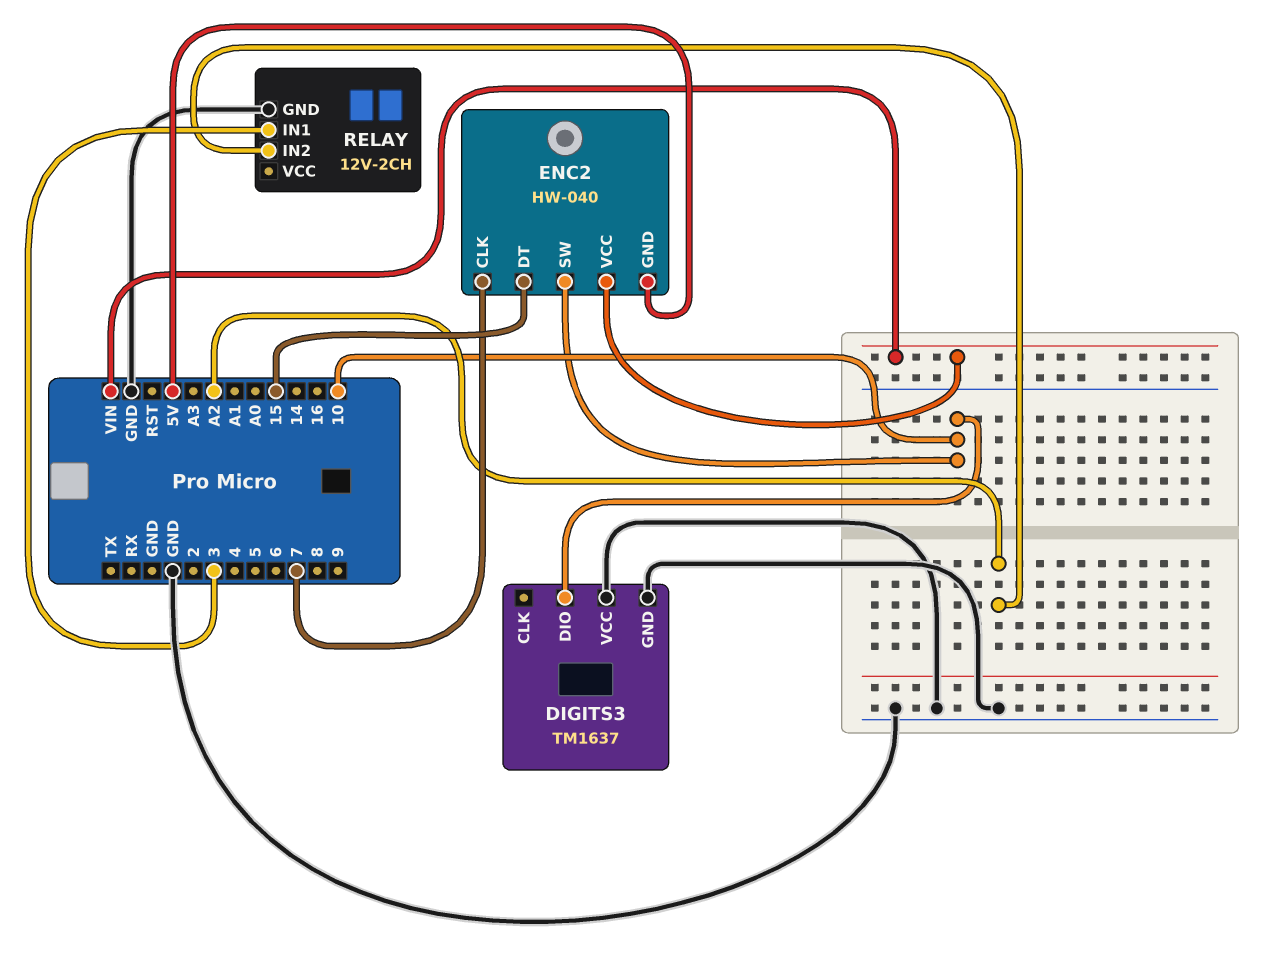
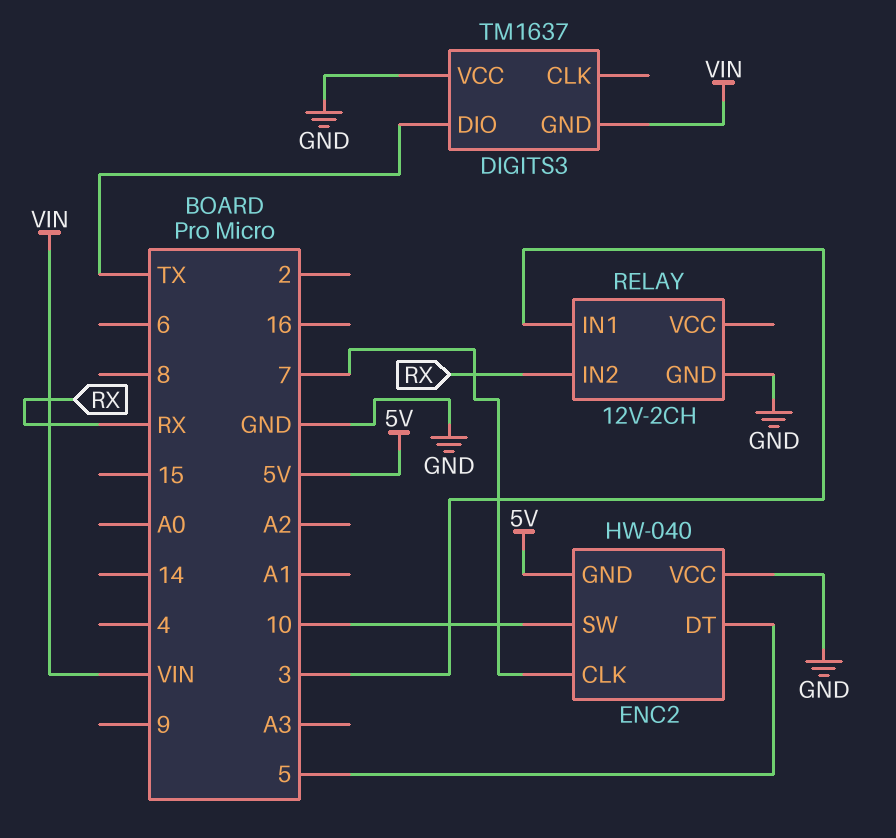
DIGITS3 pin DIO: 10 -> TX
DIGITS3 pin GND: GND -> VIN
ENC2 pin DT: 15 -> 5
ENC2 pin VCC: VIN -> GND
RELAY pin IN2: A2 -> RX

